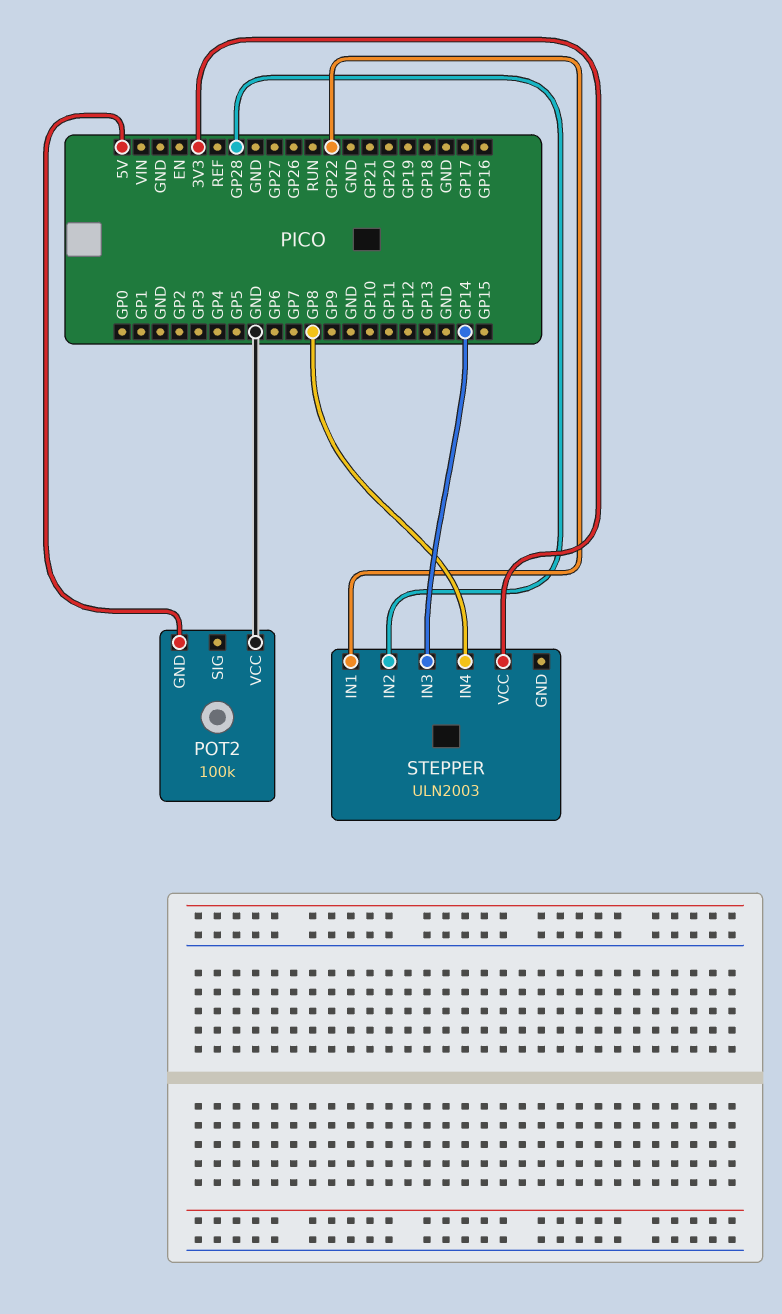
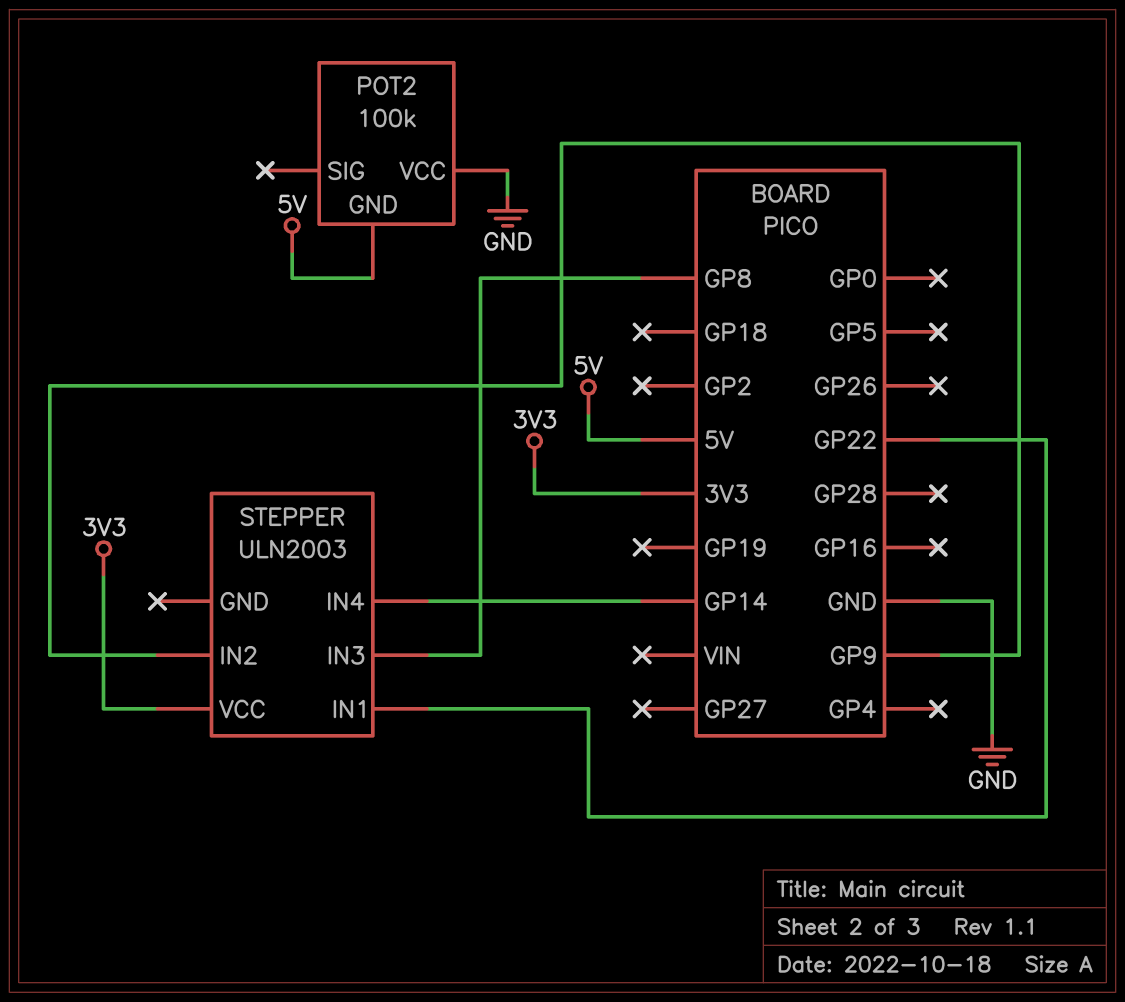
STEPPER pin IN2: GP28 -> GP9
STEPPER pin IN3: GP14 -> GP8
STEPPER pin IN4: GP8 -> GP14

